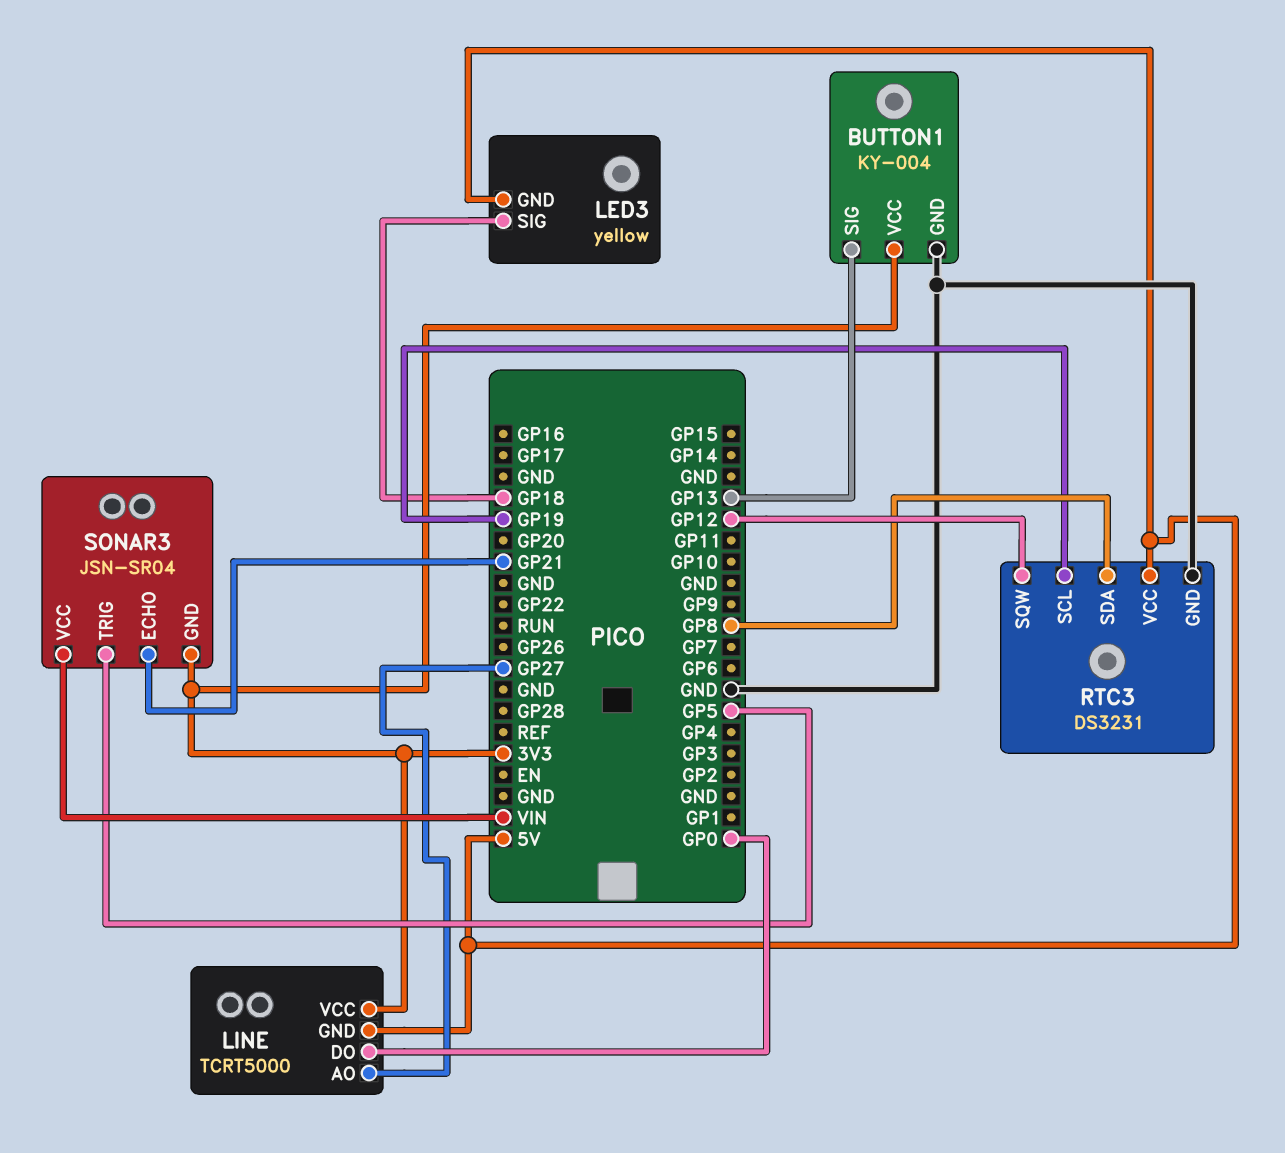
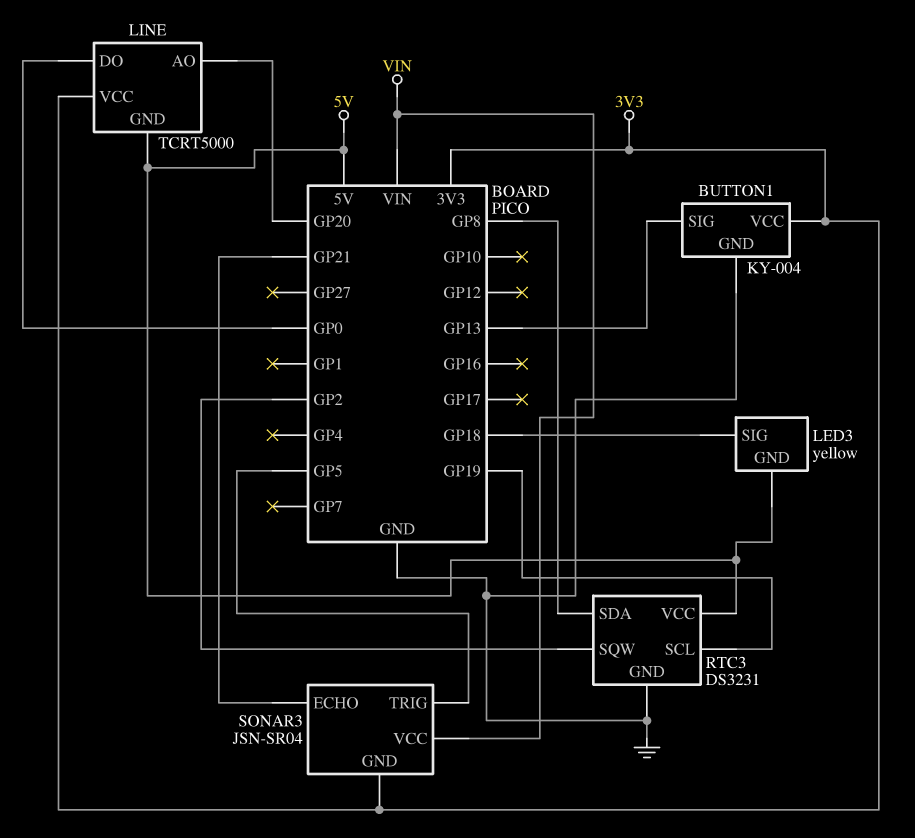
LINE pin AO: GP27 -> GP20
RTC3 pin SQW: GP12 -> GP2

